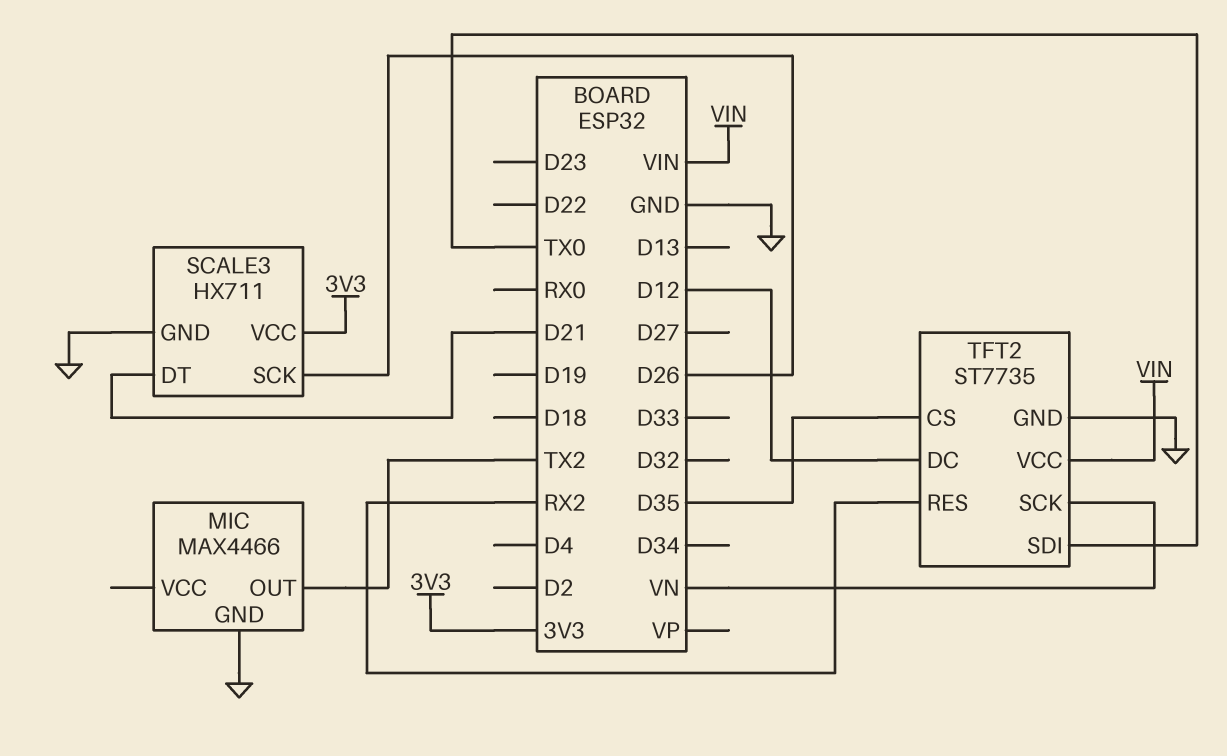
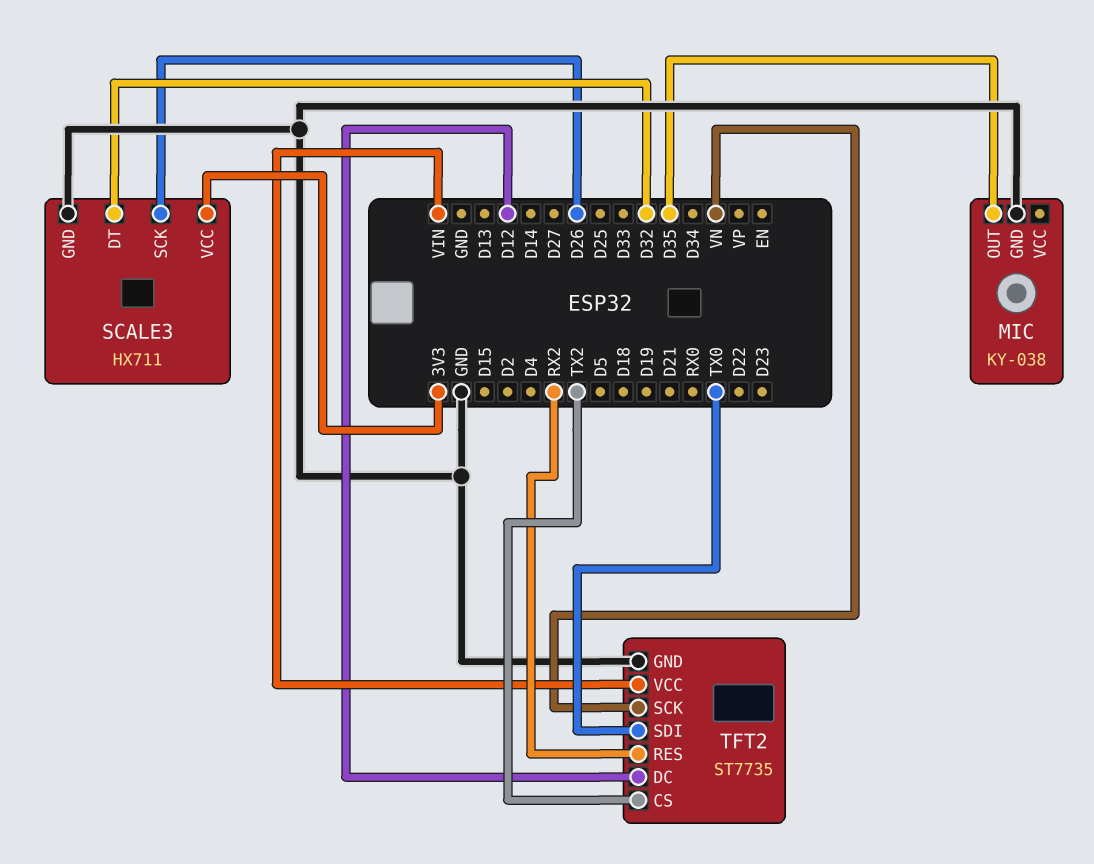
MIC: MAX4466 -> KY-038
MIC pin OUT: TX2 -> D35
SCALE3 pin DT: D21 -> D32
TFT2 pin CS: D35 -> TX2

